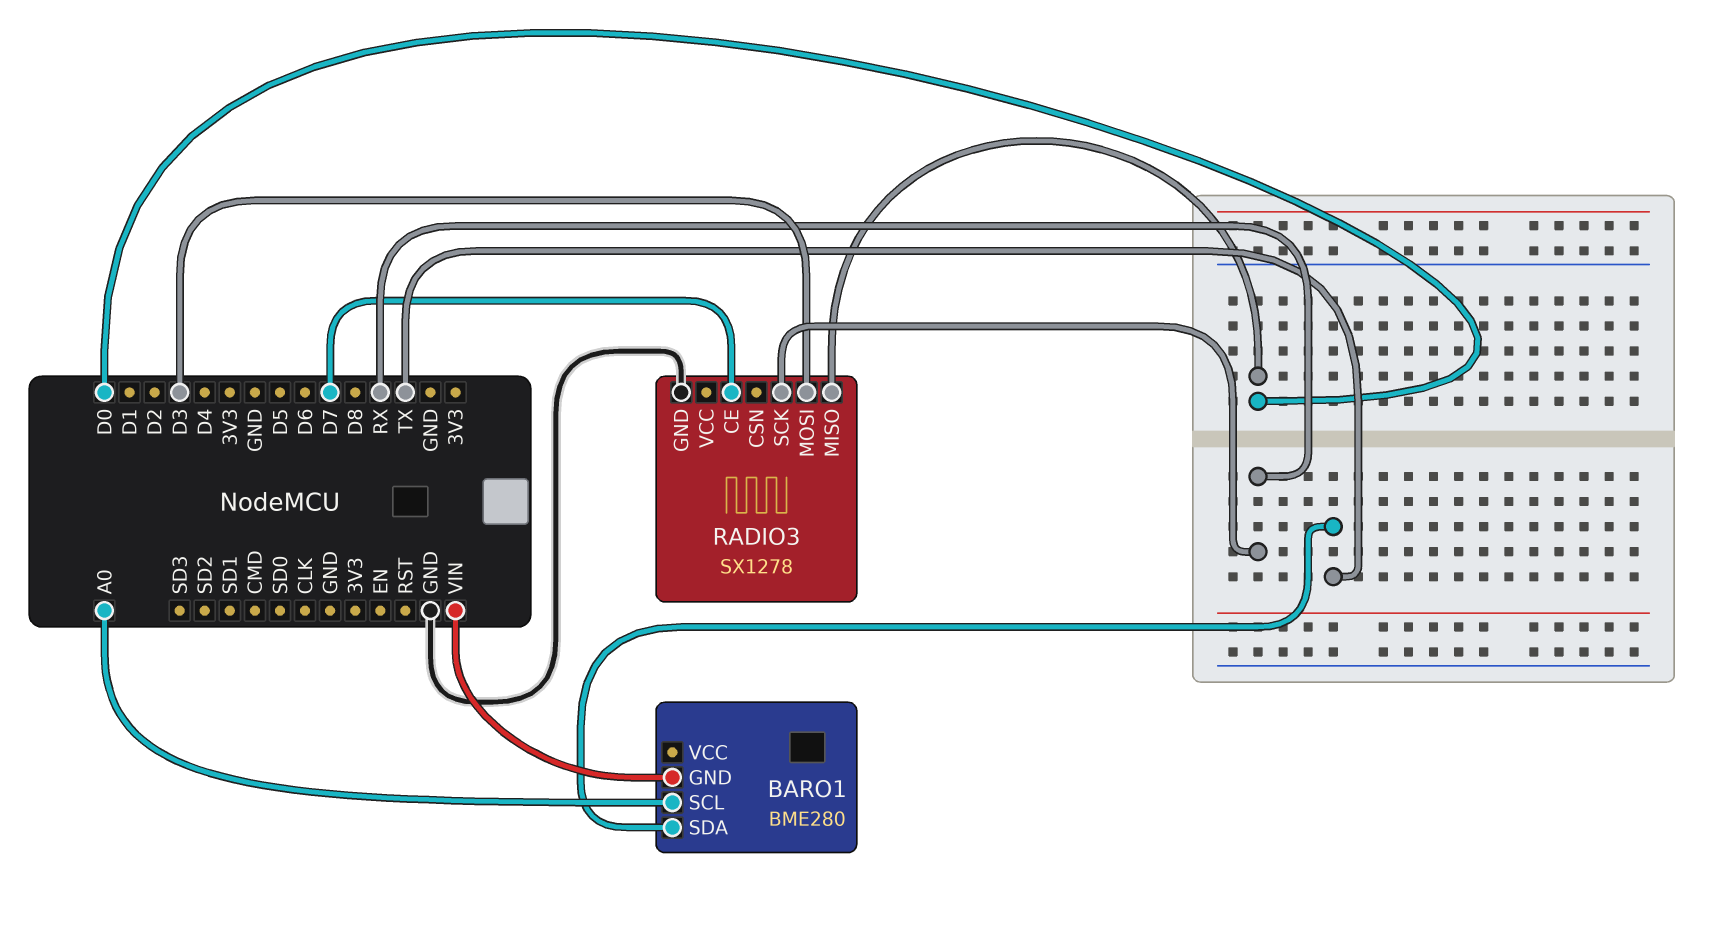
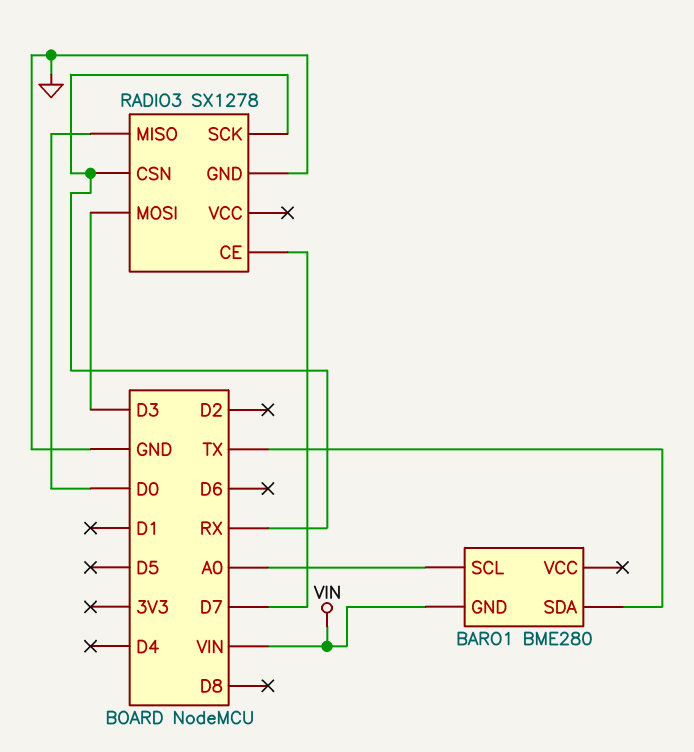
RADIO3 pin CSN: none -> RX

